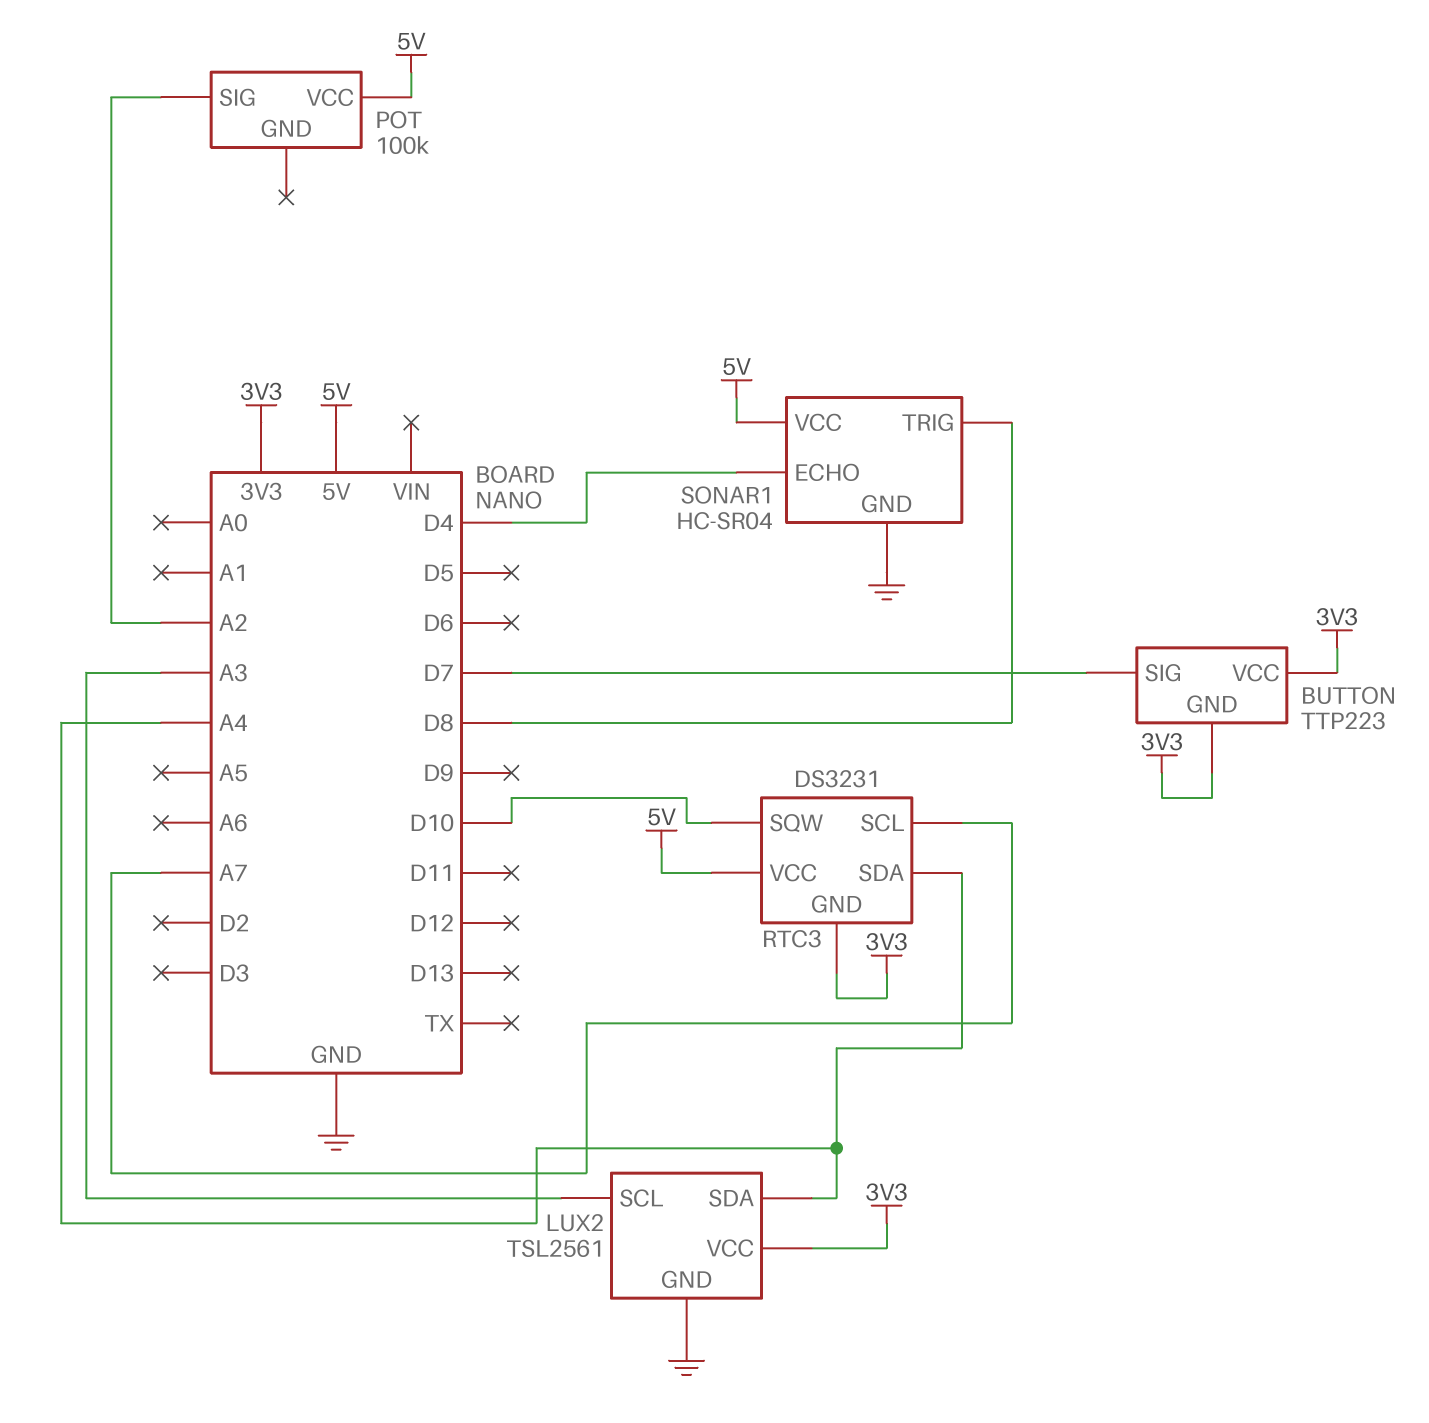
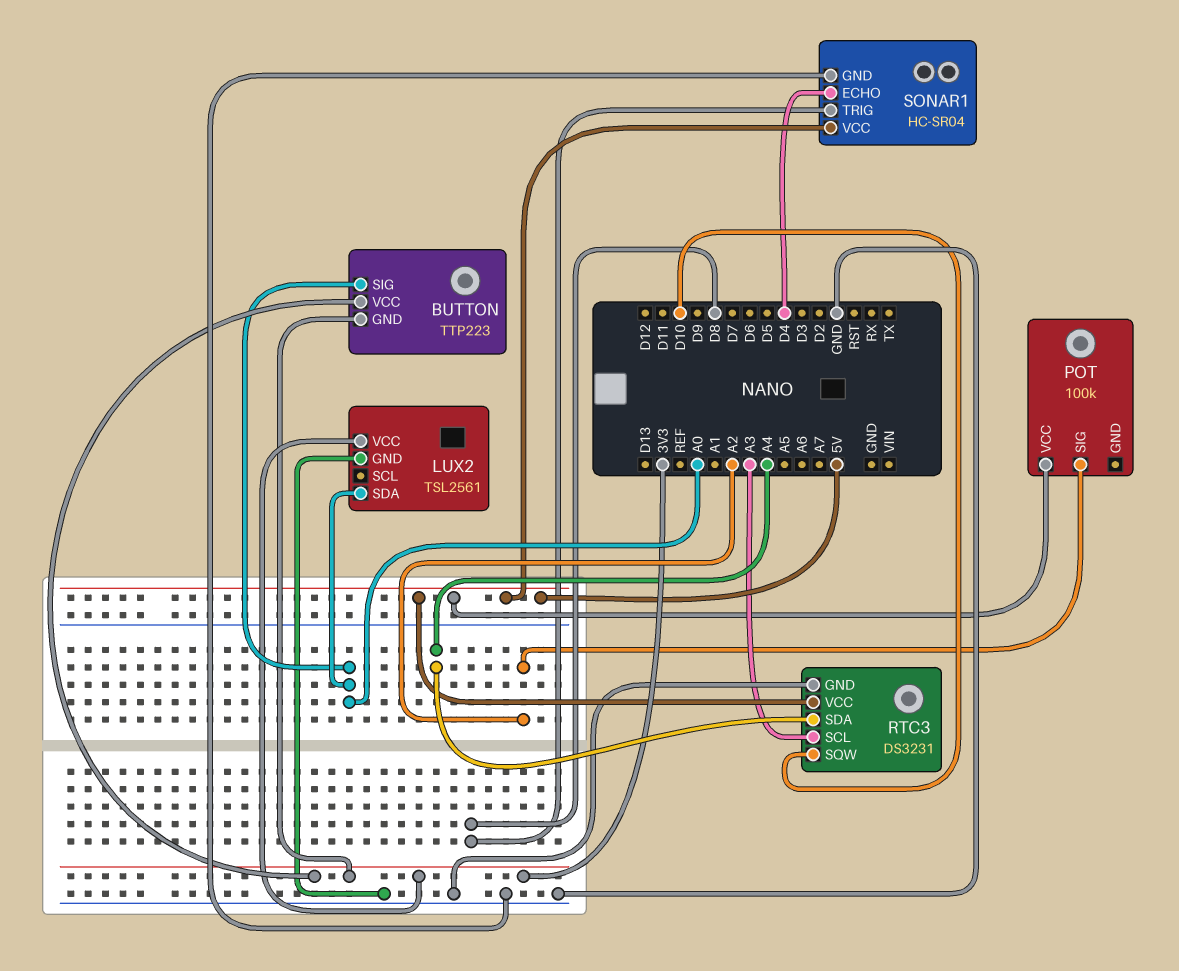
BUTTON pin SIG: D7 -> A0
LUX2 pin SCL: A3 -> none
LUX2 pin SDA: A4 -> A0
RTC3 pin GND: 3V3 -> GND
RTC3 pin SCL: A7 -> A3

